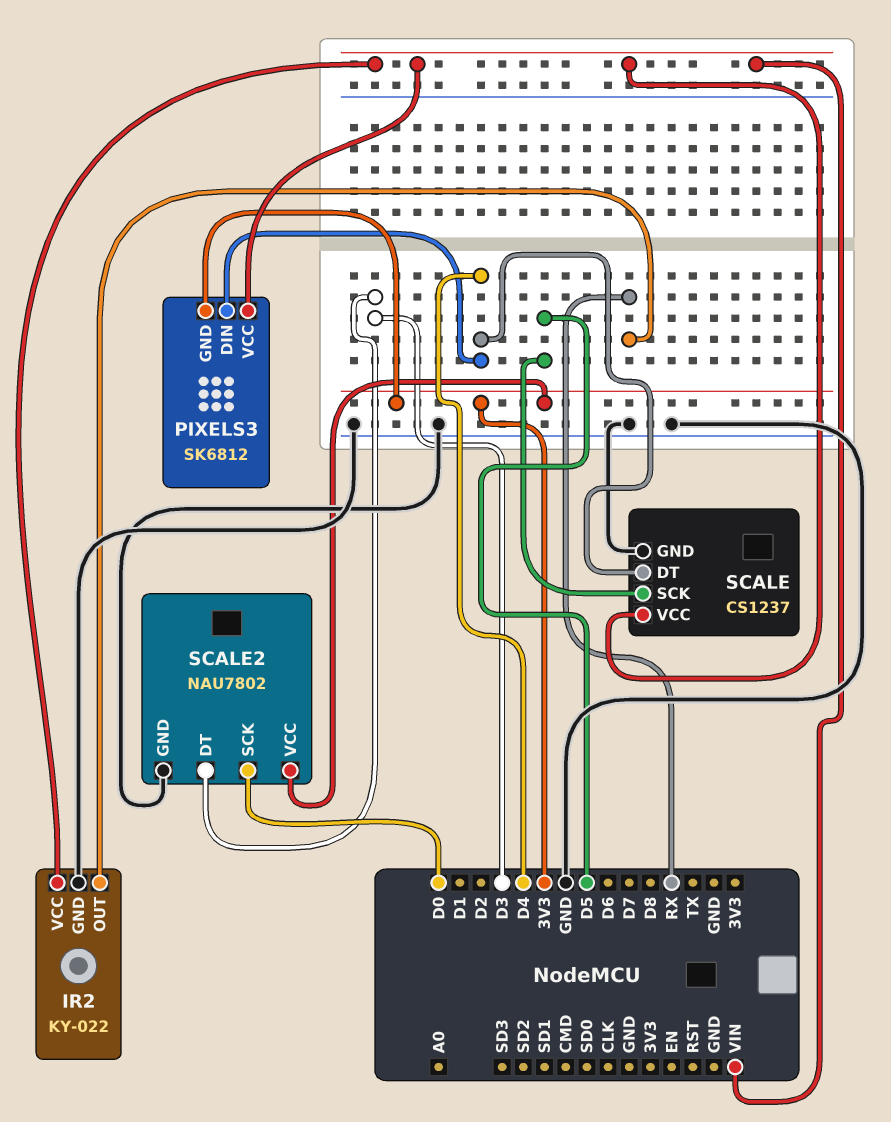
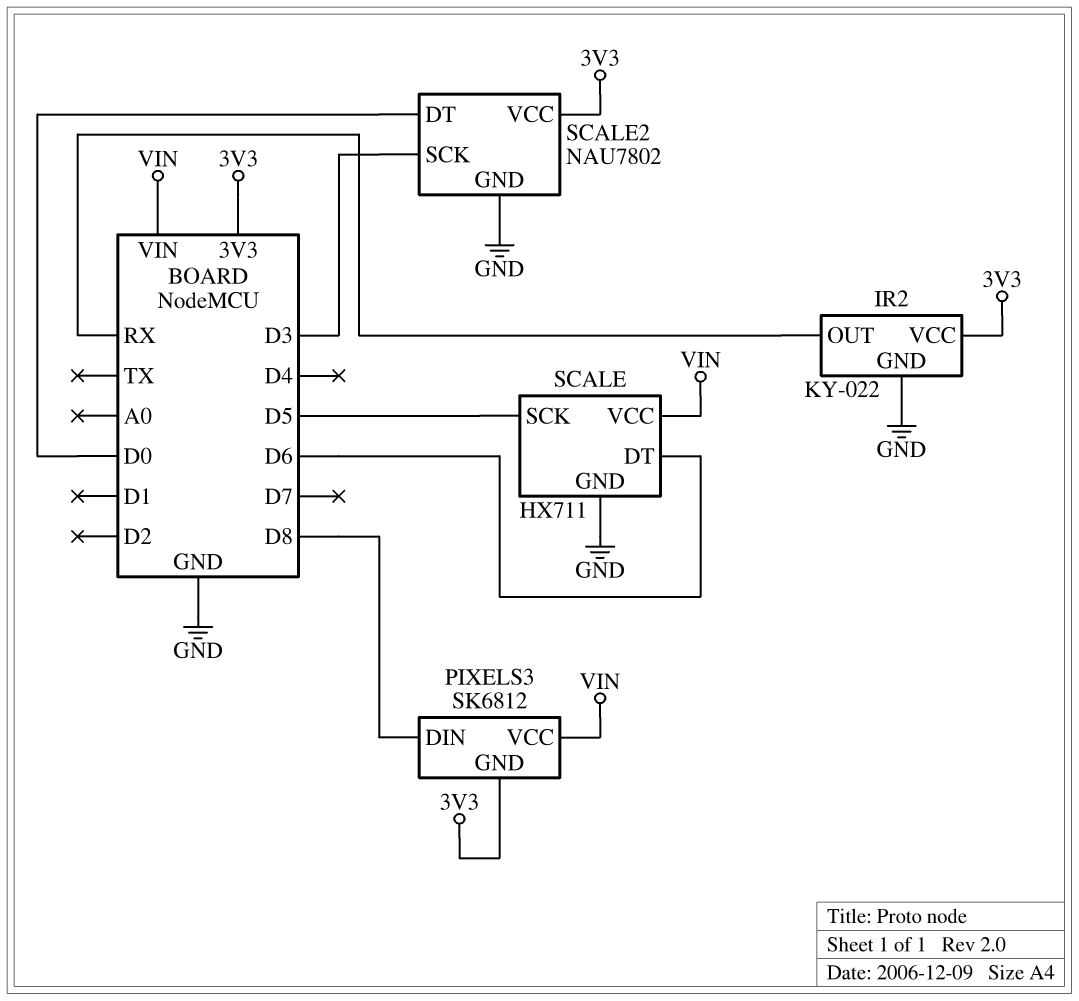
IR2 pin VCC: VIN -> 3V3
PIXELS3 pin DIN: D4 -> D8
SCALE: CS1237 -> HX711
SCALE pin DT: D4 -> D6
SCALE2 pin DT: D3 -> D0
SCALE2 pin SCK: D0 -> D3

